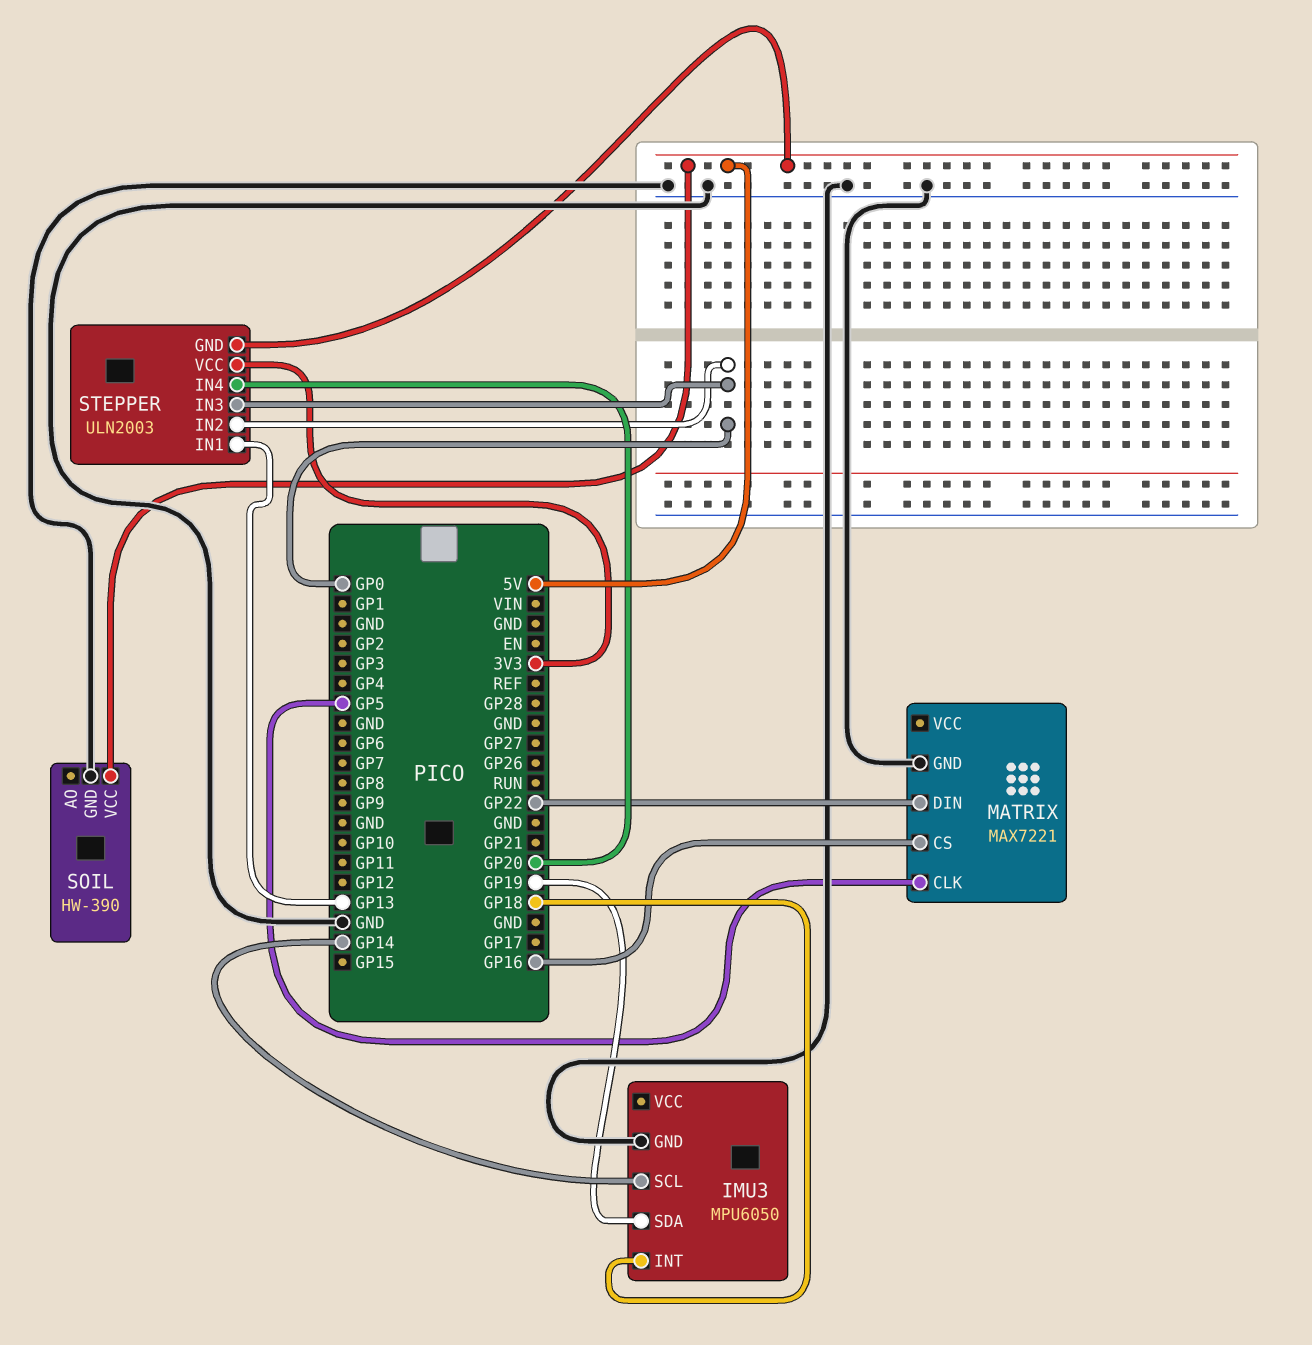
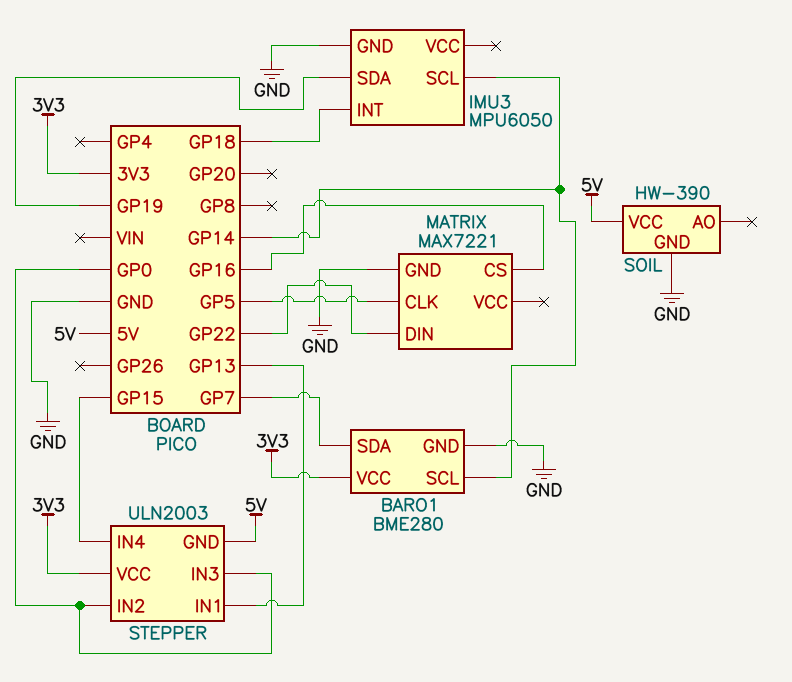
BARO1: none -> BME280
BARO1 pin GND: none -> GND
BARO1 pin SCL: none -> GP14
BARO1 pin SDA: none -> GP7
BARO1 pin VCC: none -> 3V3
STEPPER pin IN4: GP20 -> GP15

